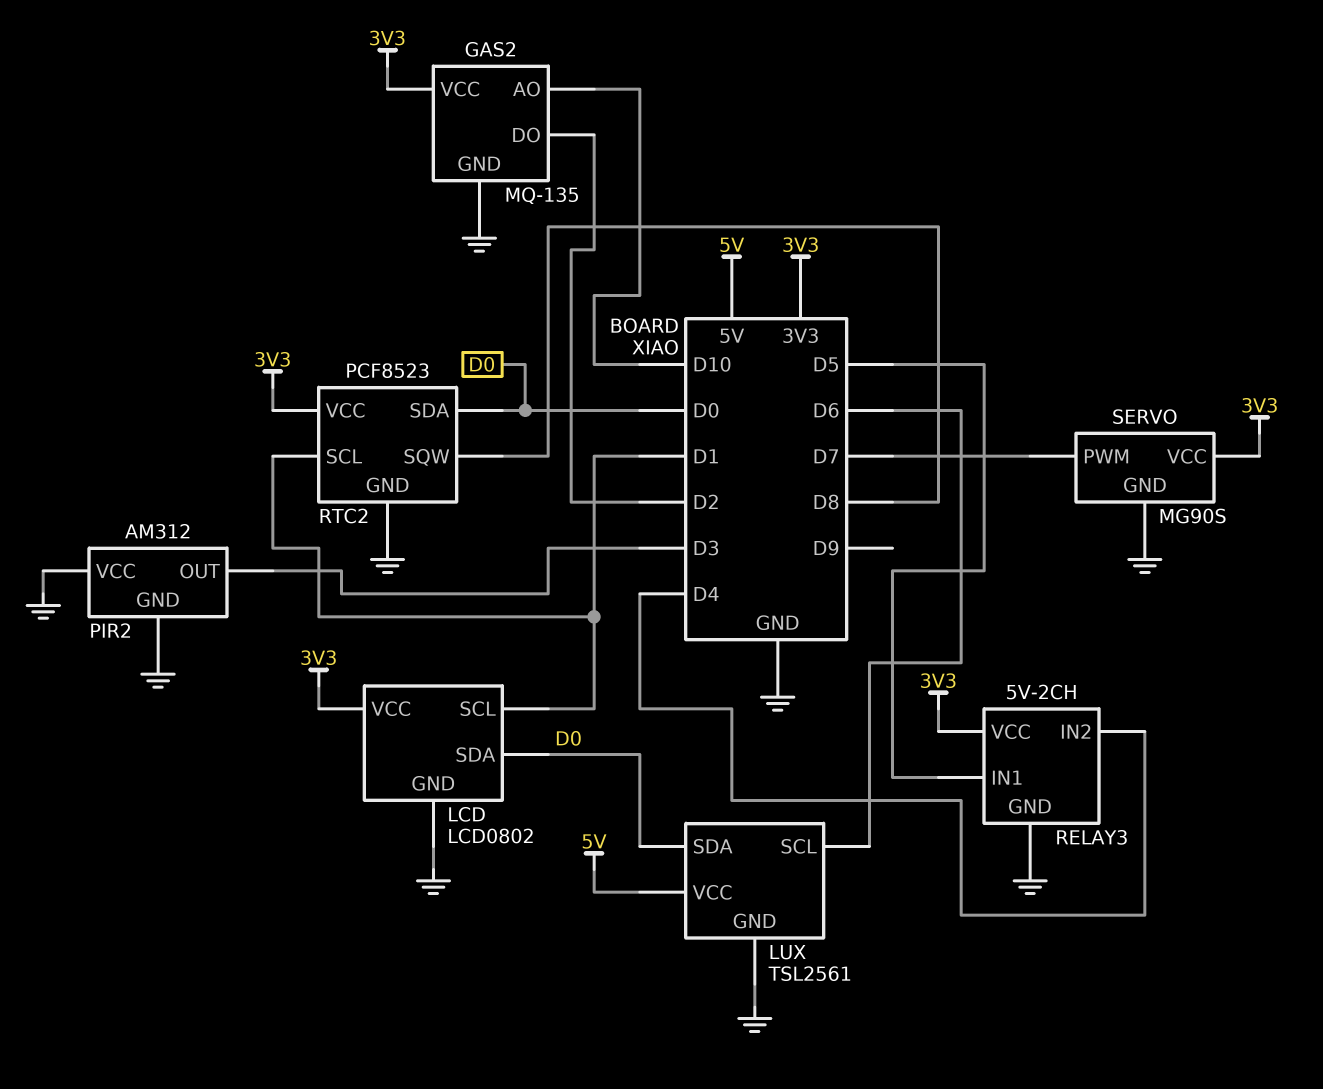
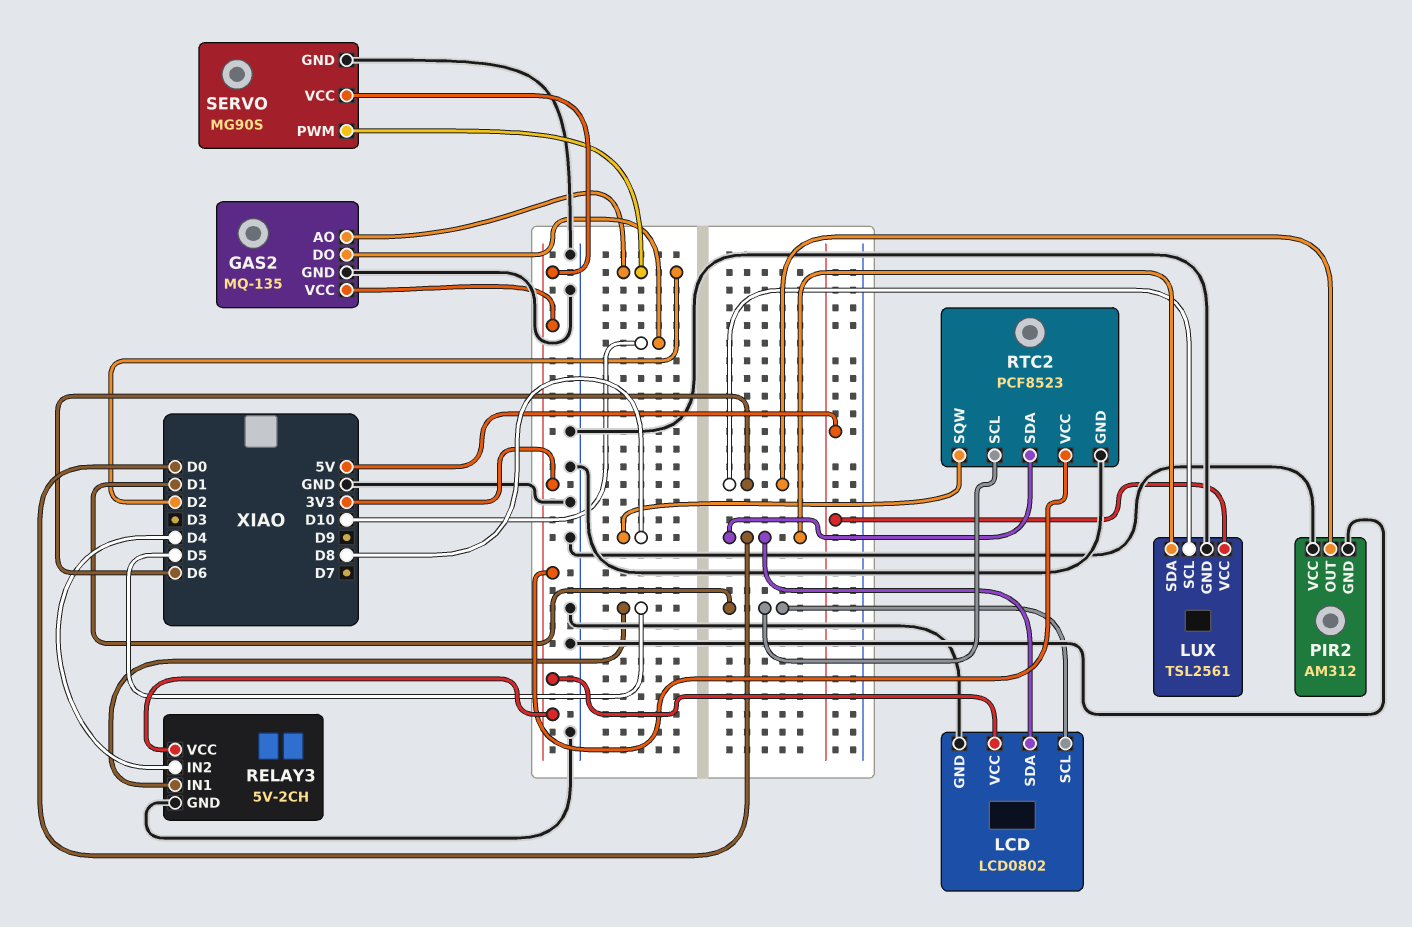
GAS2 pin AO: D10 -> D2
GAS2 pin DO: D2 -> D10
PIR2 pin OUT: D3 -> D6
SERVO pin PWM: D7 -> D2

